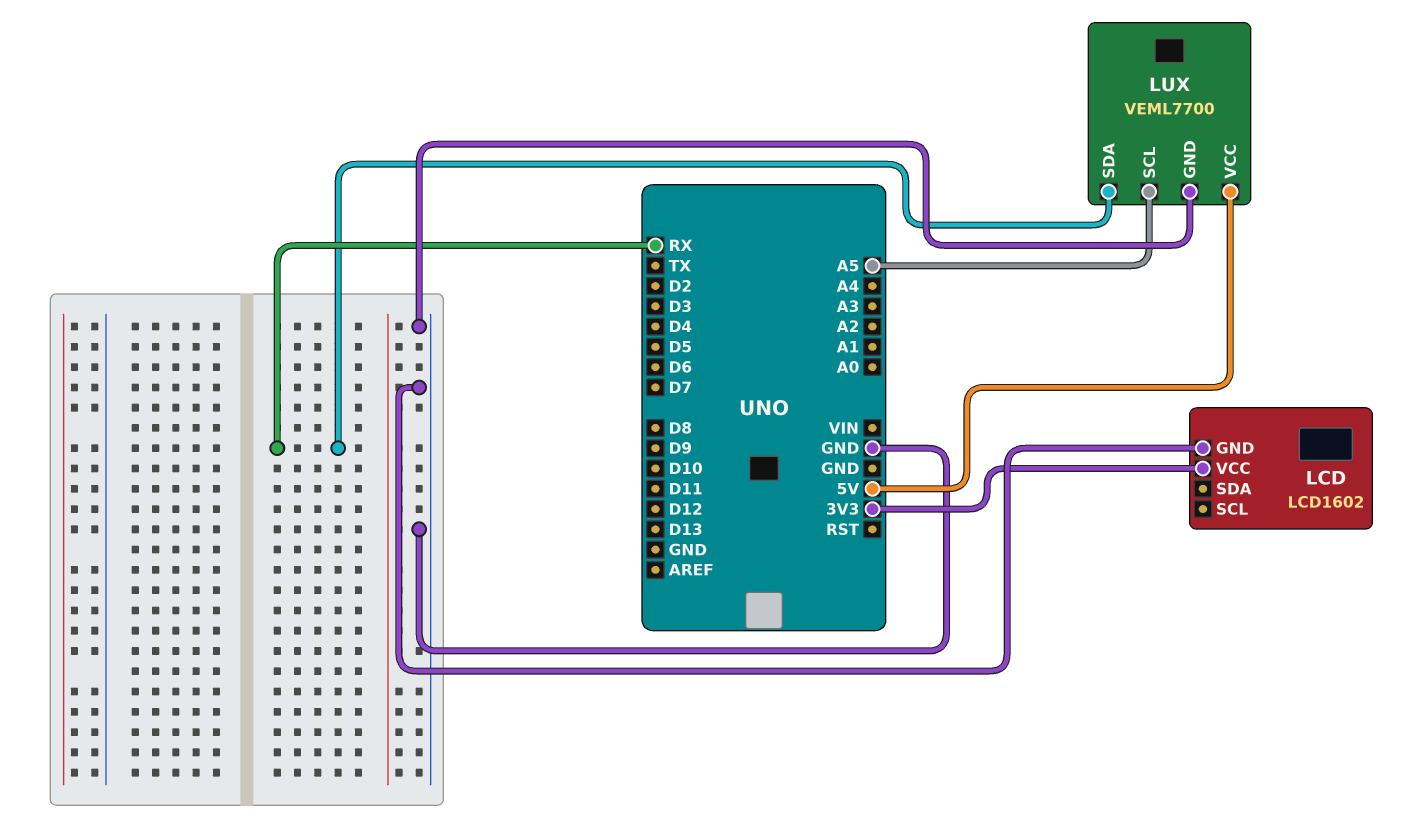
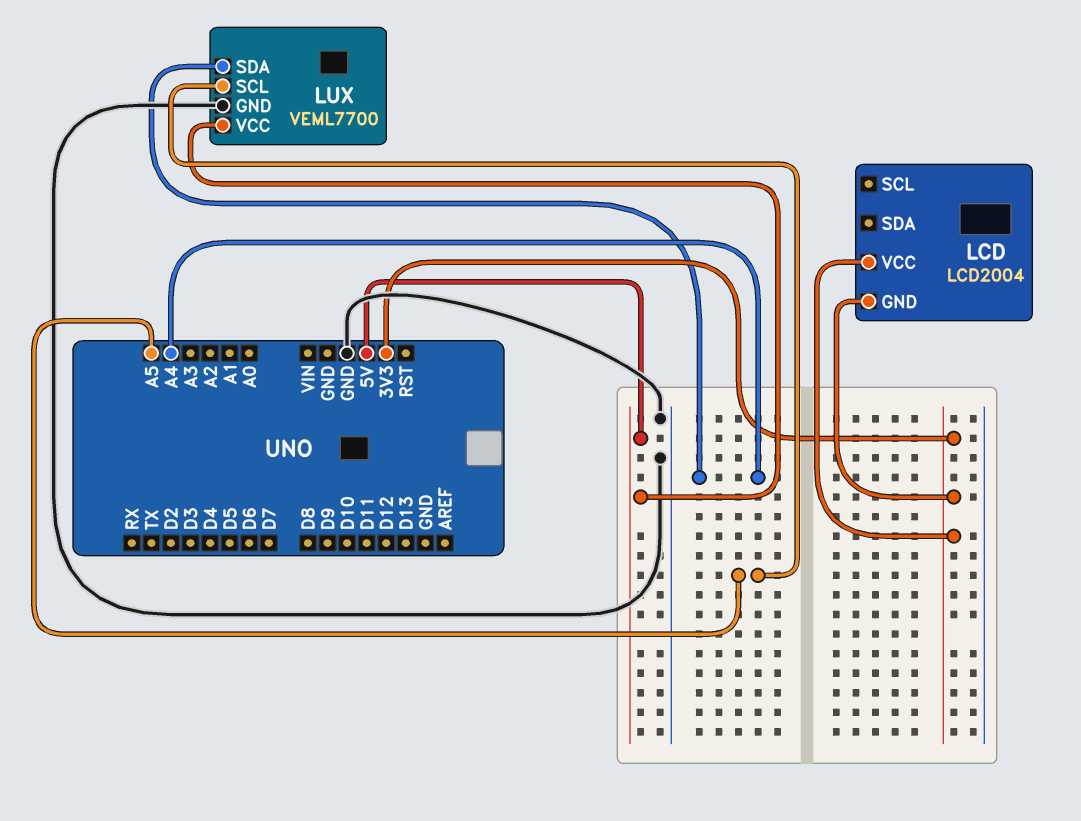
LCD: LCD1602 -> LCD2004
LCD pin GND: GND -> 3V3
LUX pin SDA: RX -> A4

